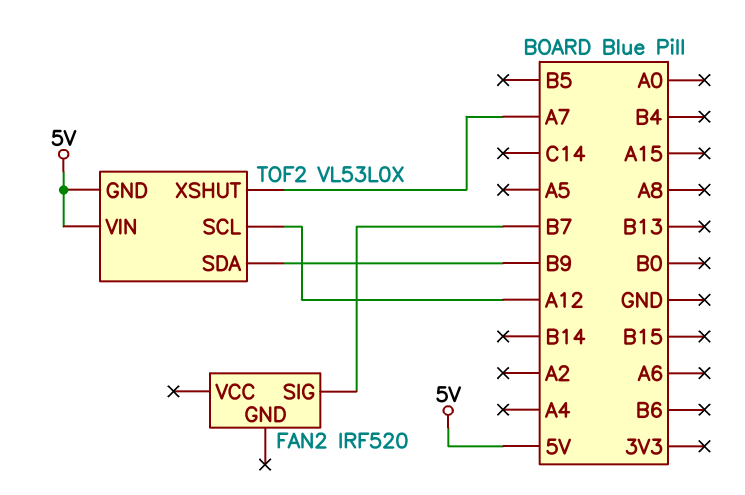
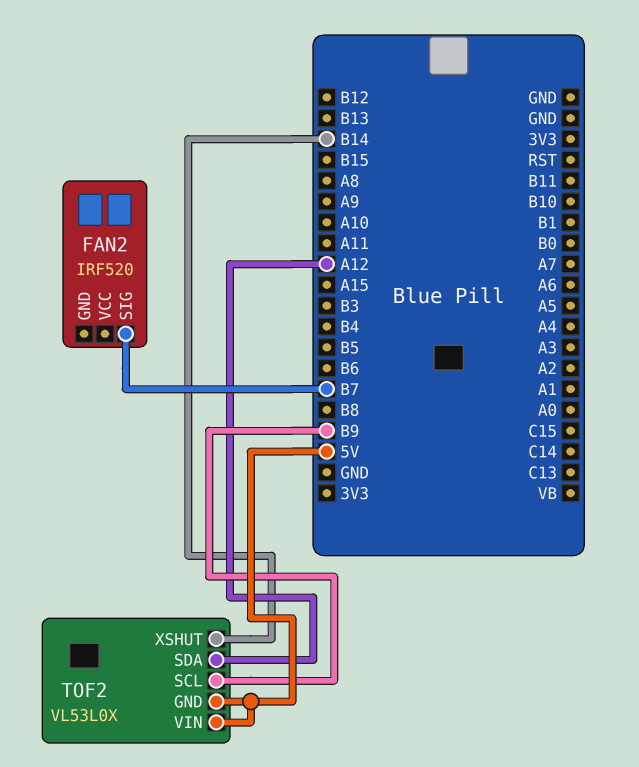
TOF2 pin SCL: A12 -> B9
TOF2 pin SDA: B9 -> A12
TOF2 pin XSHUT: A7 -> B14

